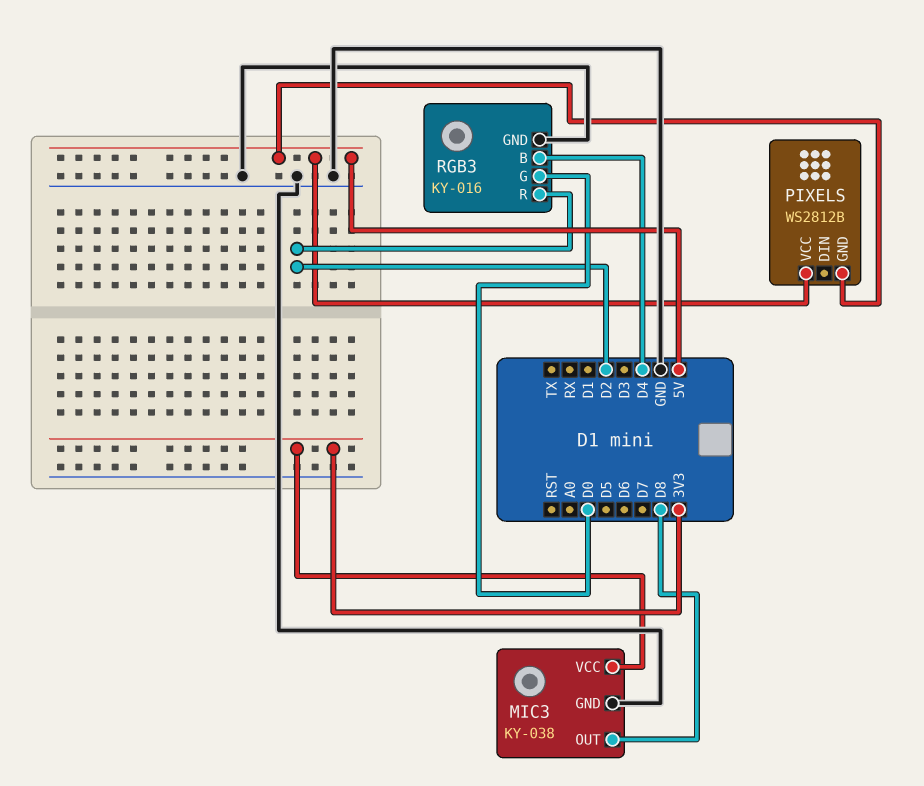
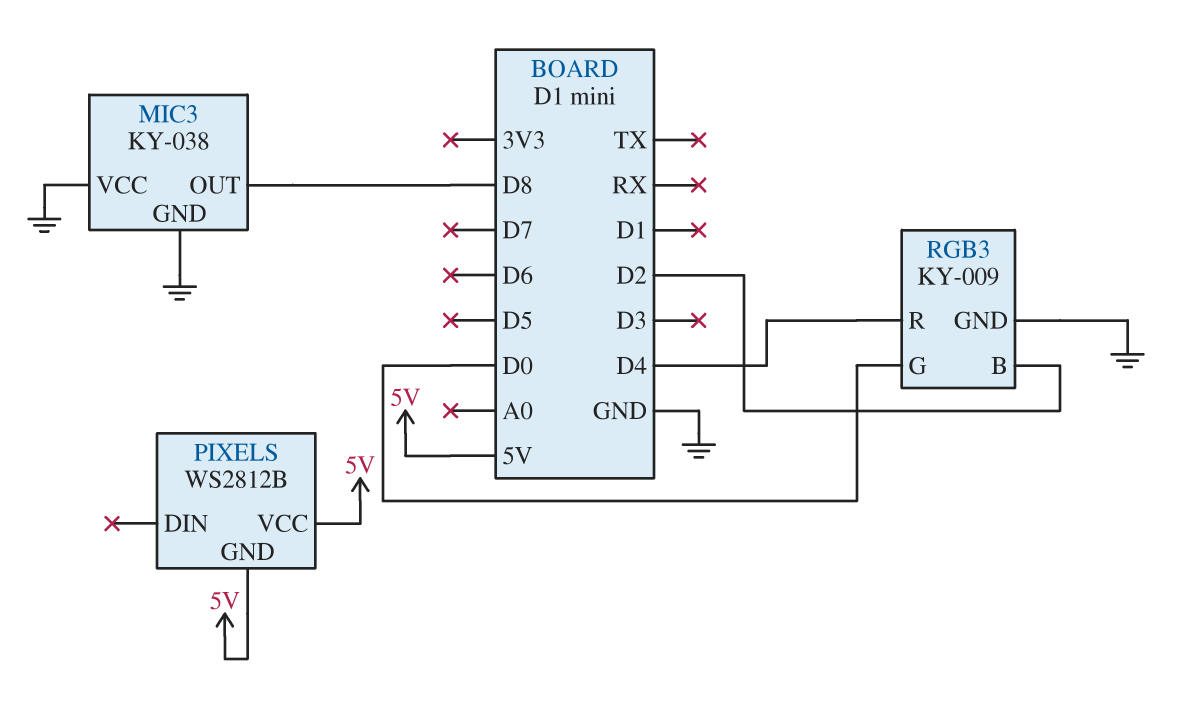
MIC3 pin VCC: 3V3 -> GND
RGB3: KY-016 -> KY-009
RGB3 pin B: D4 -> D2
RGB3 pin R: D2 -> D4

